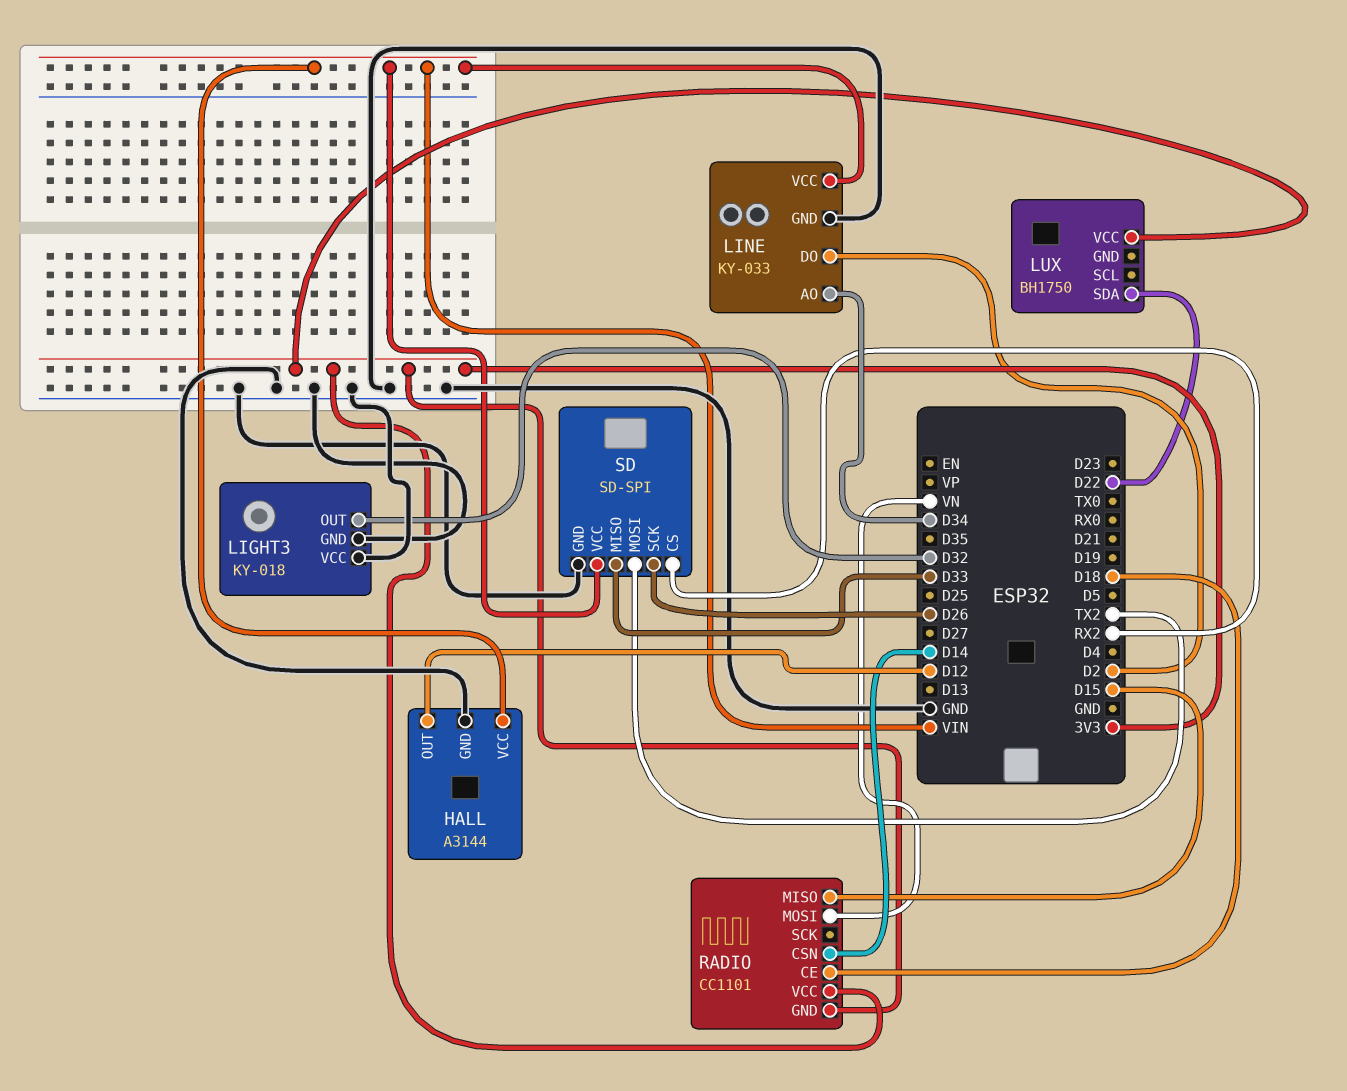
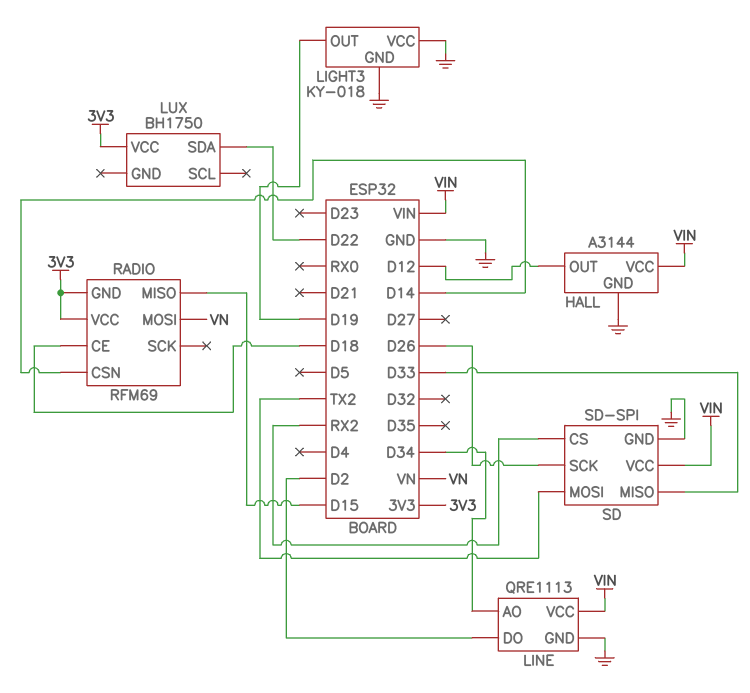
LIGHT3 pin OUT: D32 -> D19
LINE: KY-033 -> QRE1113
RADIO: CC1101 -> RFM69

